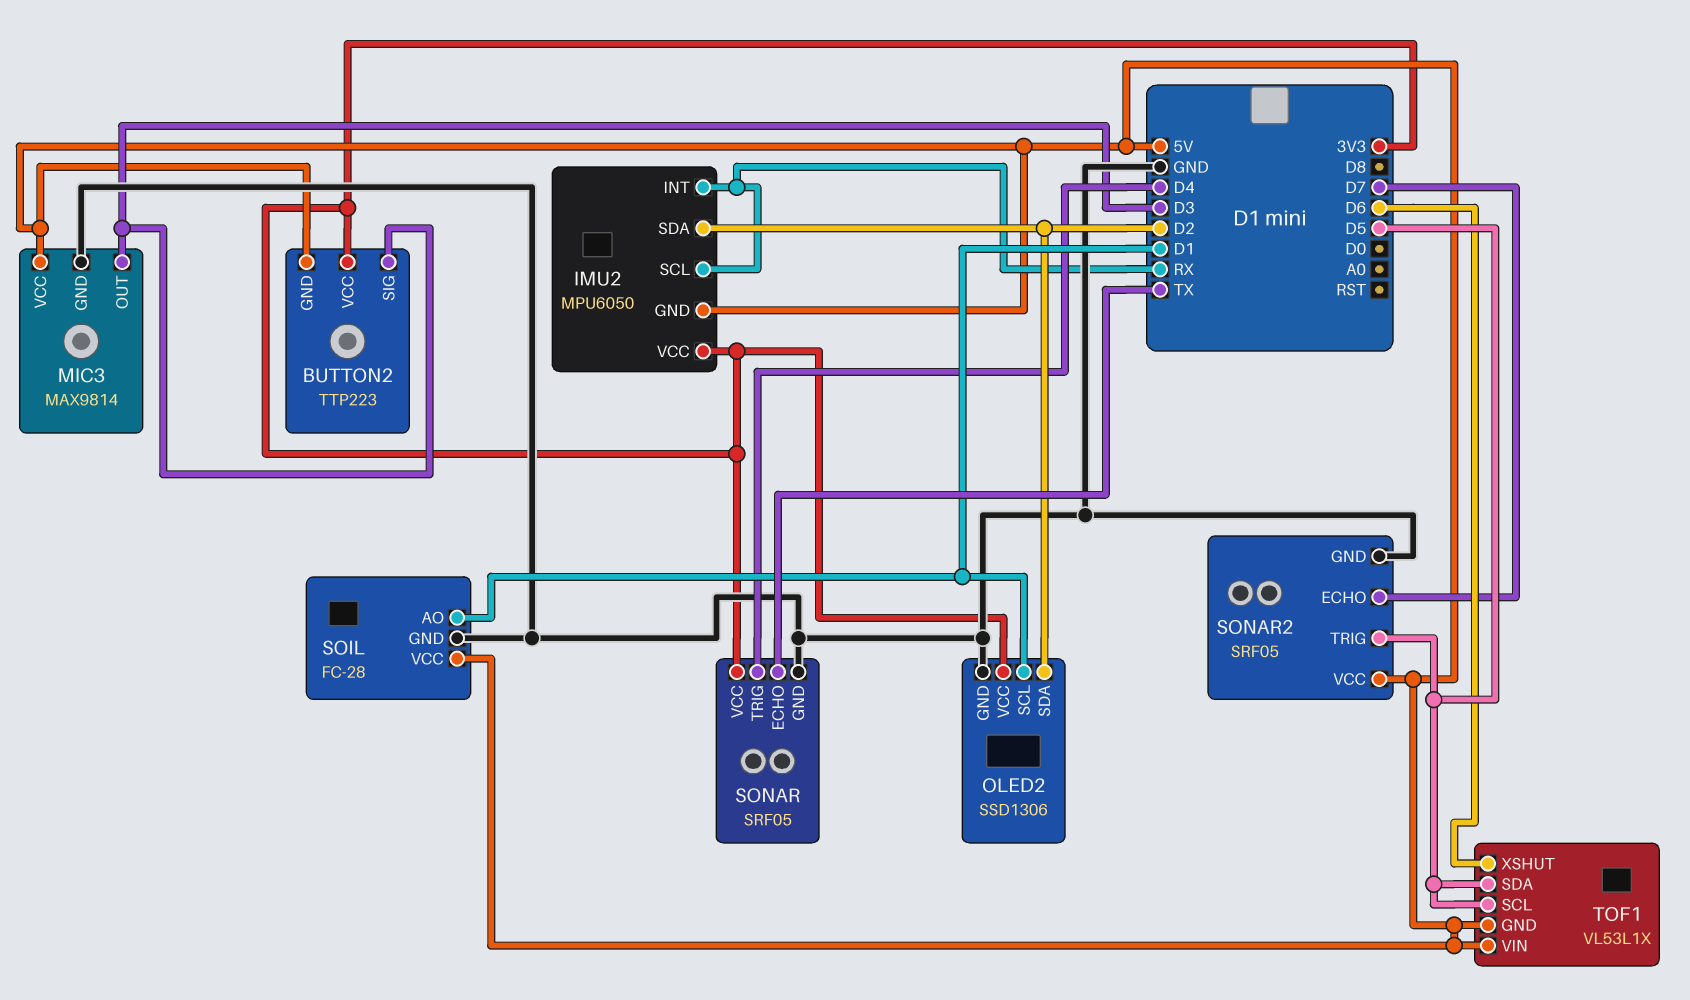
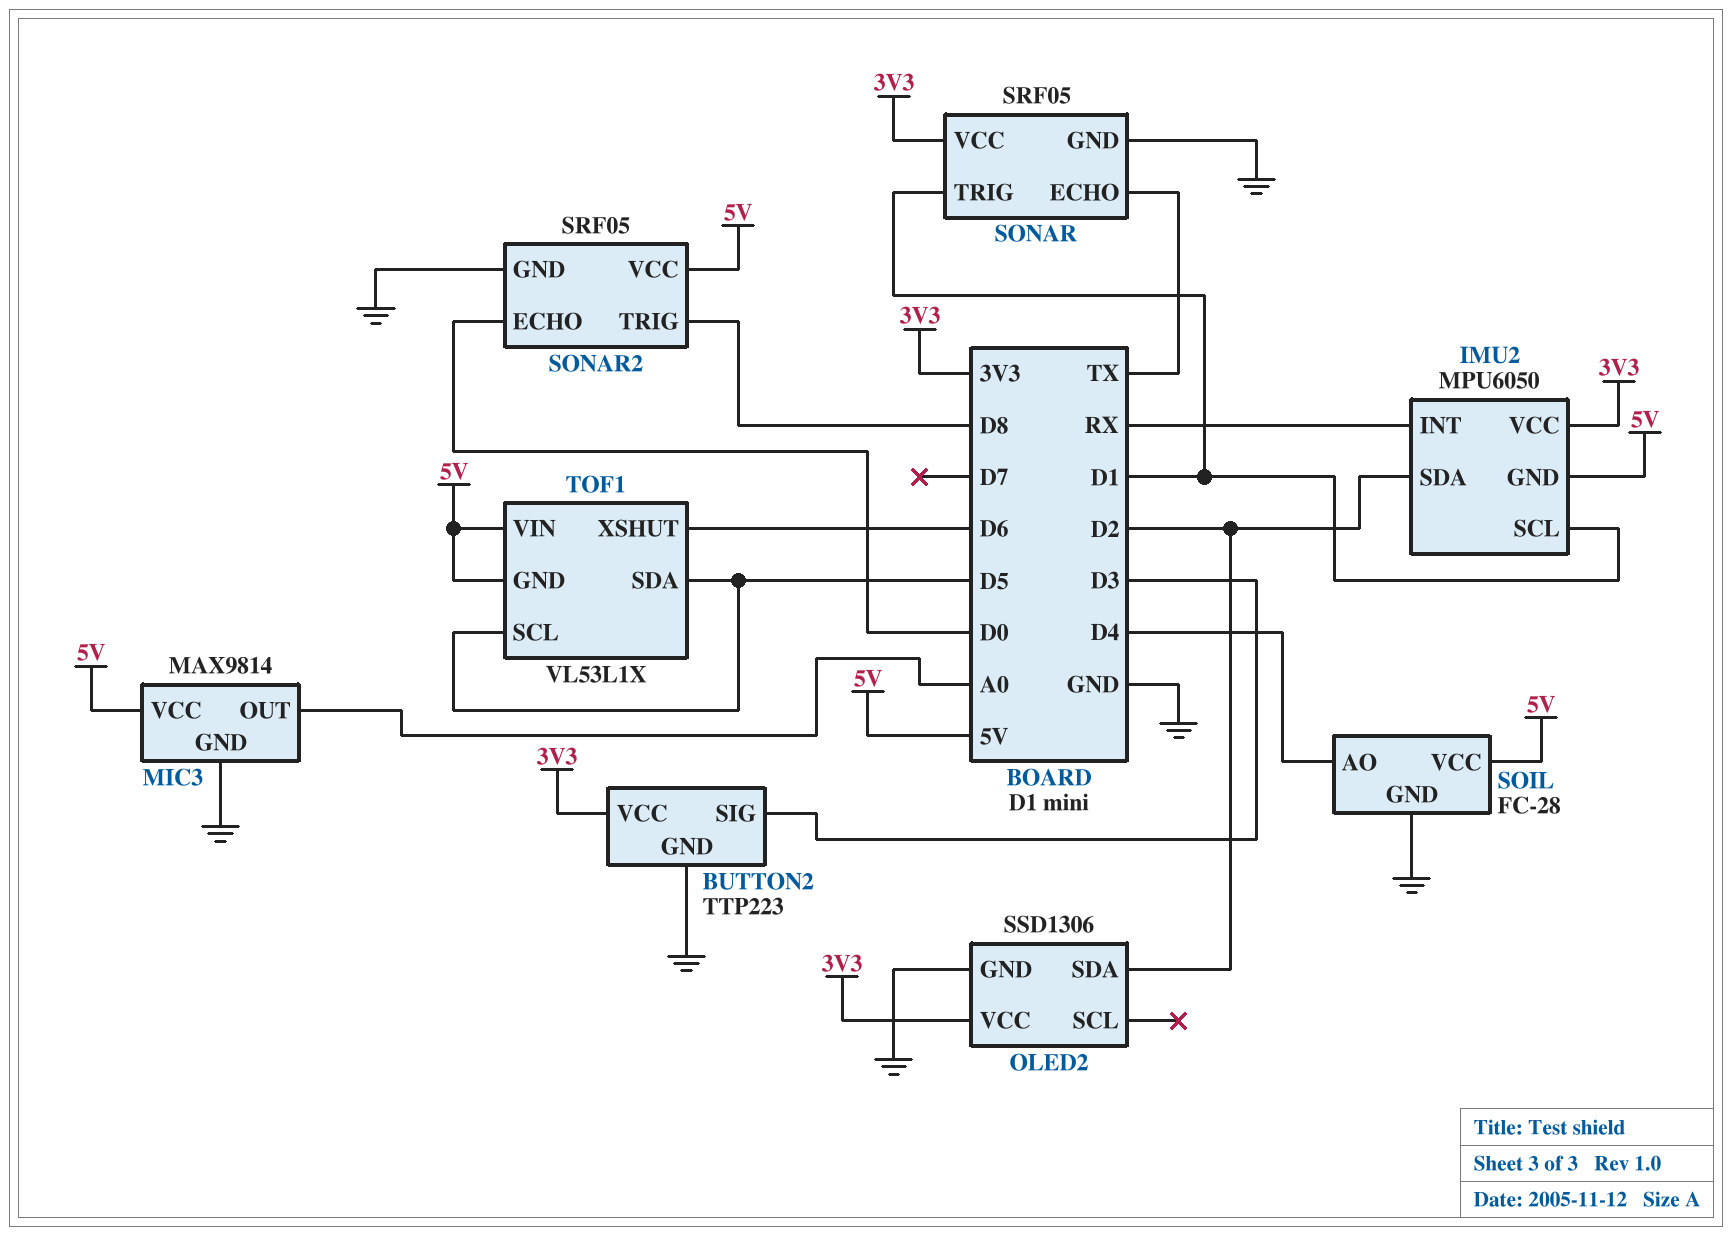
BUTTON2 pin GND: 5V -> GND
IMU2 pin SCL: RX -> D1
MIC3 pin OUT: D3 -> A0
OLED2 pin SCL: D1 -> none
SOIL pin AO: D1 -> D4
SONAR pin TRIG: D4 -> D1
SONAR2 pin ECHO: D7 -> D0
SONAR2 pin TRIG: D5 -> D8

